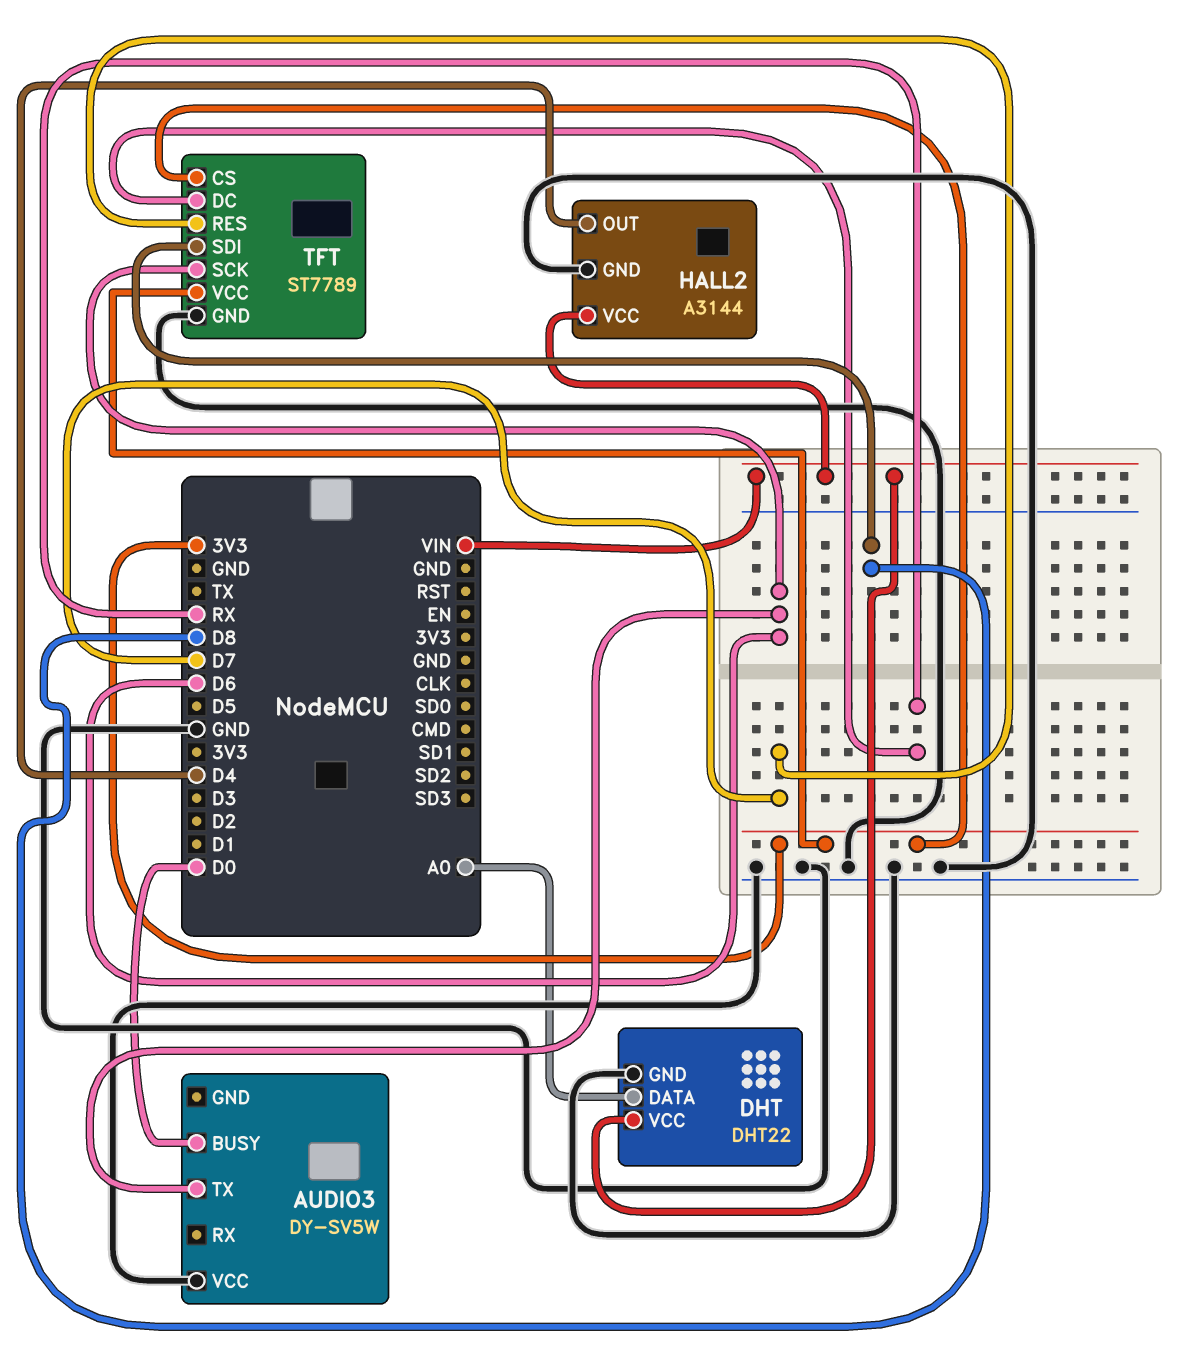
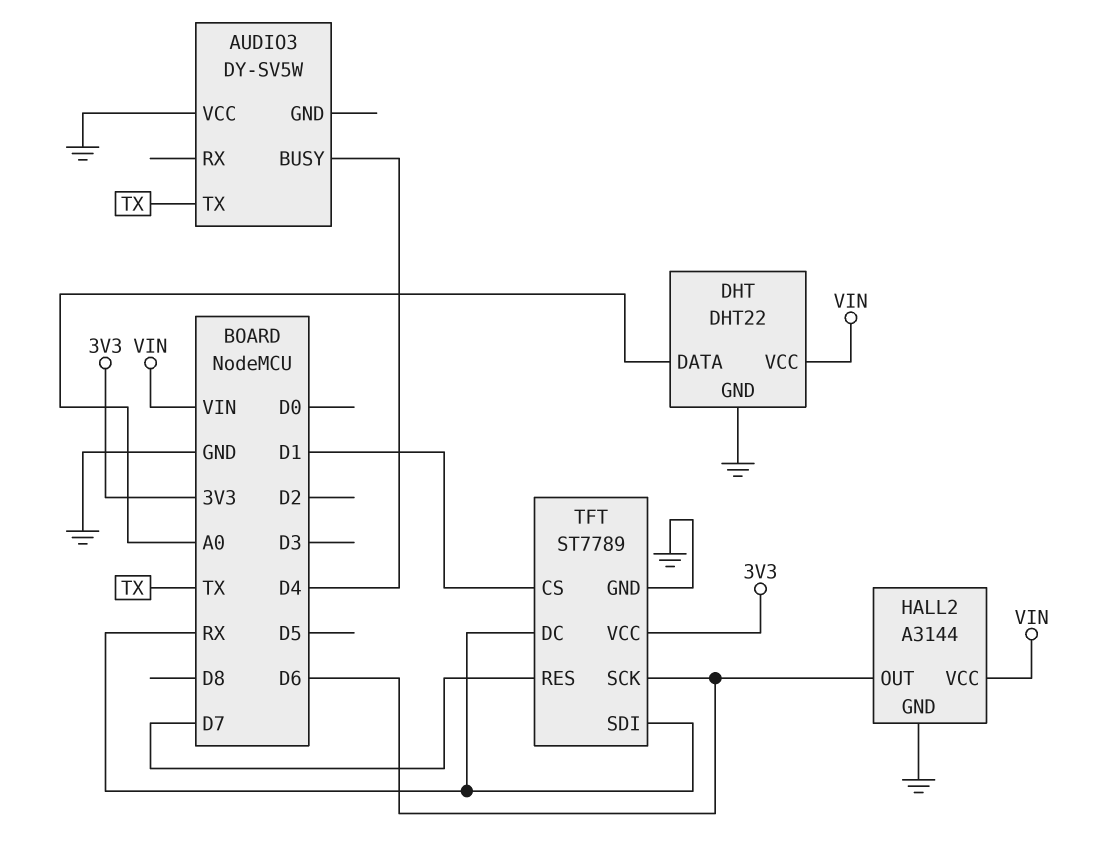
AUDIO3 pin BUSY: D0 -> D4
AUDIO3 pin TX: D6 -> TX
HALL2 pin OUT: D4 -> D6
TFT pin CS: 3V3 -> D1
TFT pin SDI: D8 -> RX

